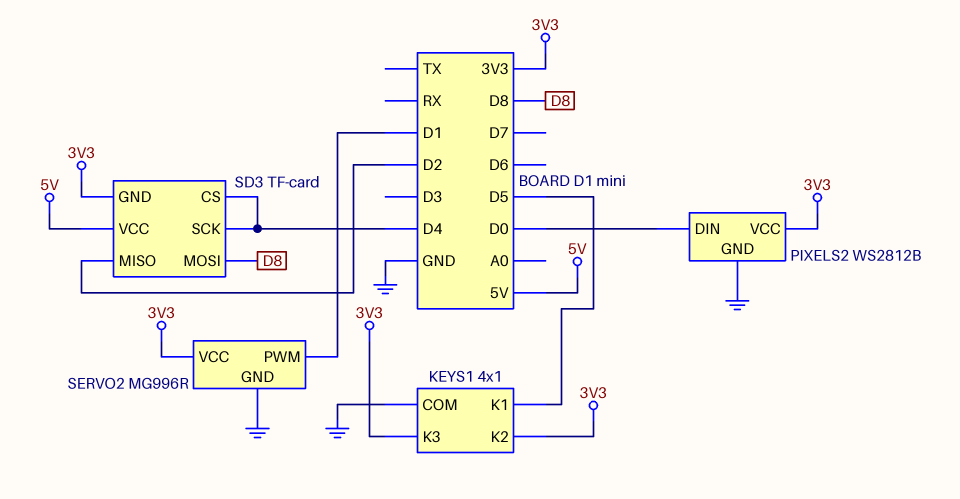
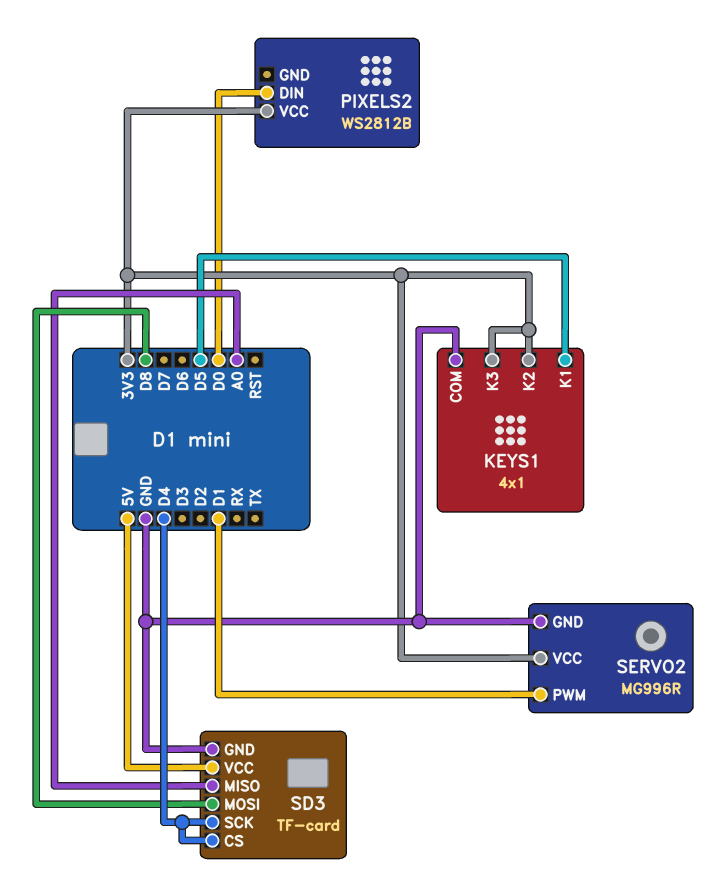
PIXELS2 pin GND: GND -> none
SD3 pin GND: 3V3 -> GND
SD3 pin MISO: D2 -> A0

